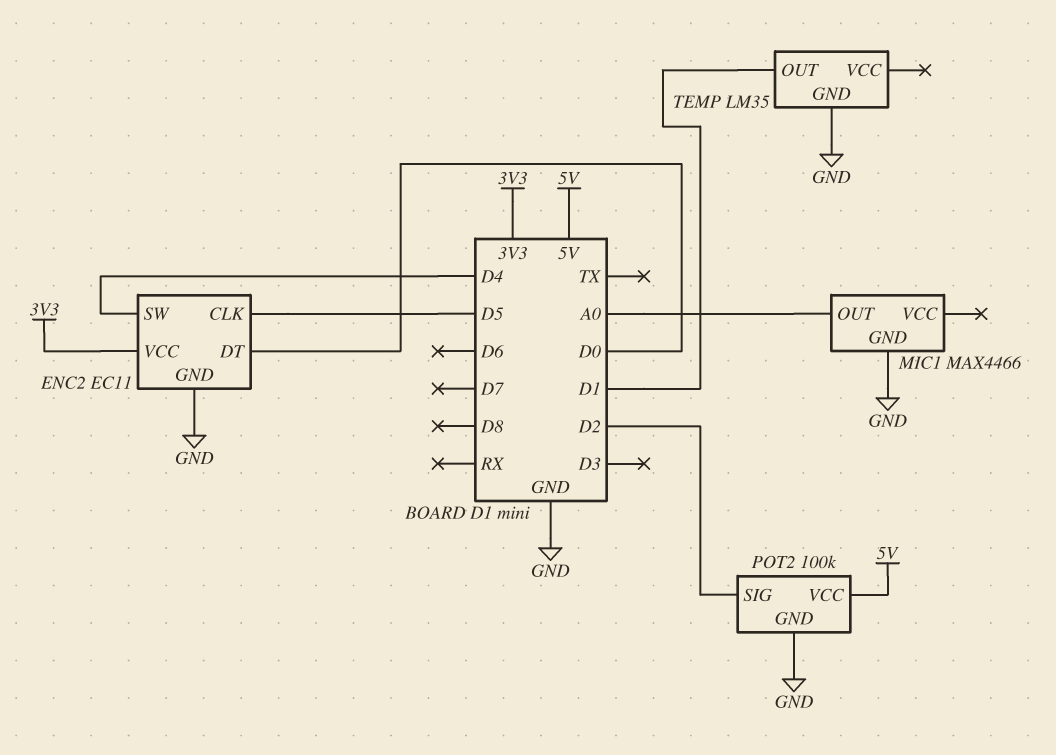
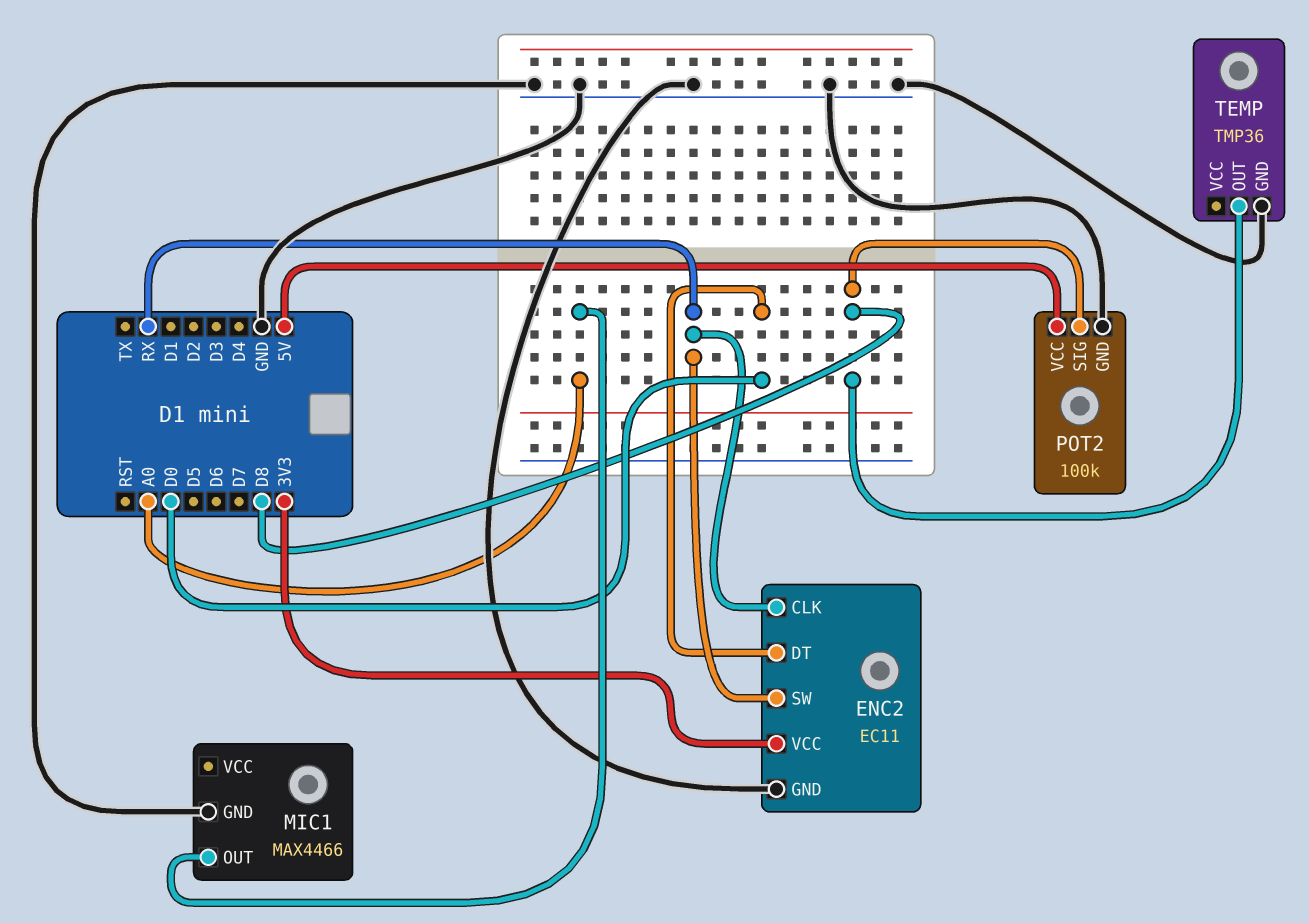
ENC2 pin CLK: D5 -> RX
ENC2 pin SW: D4 -> RX
POT2 pin SIG: D2 -> D8
TEMP: LM35 -> TMP36
TEMP pin OUT: D1 -> D8

